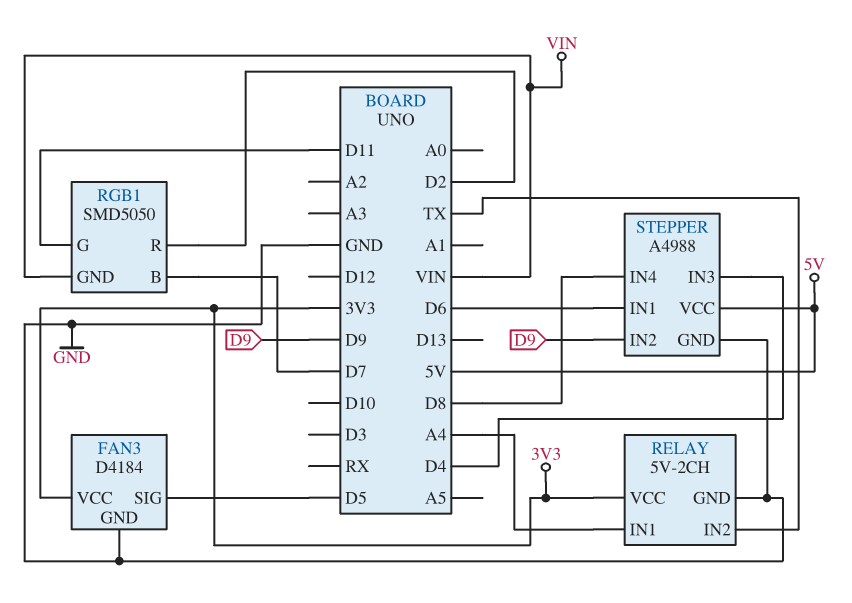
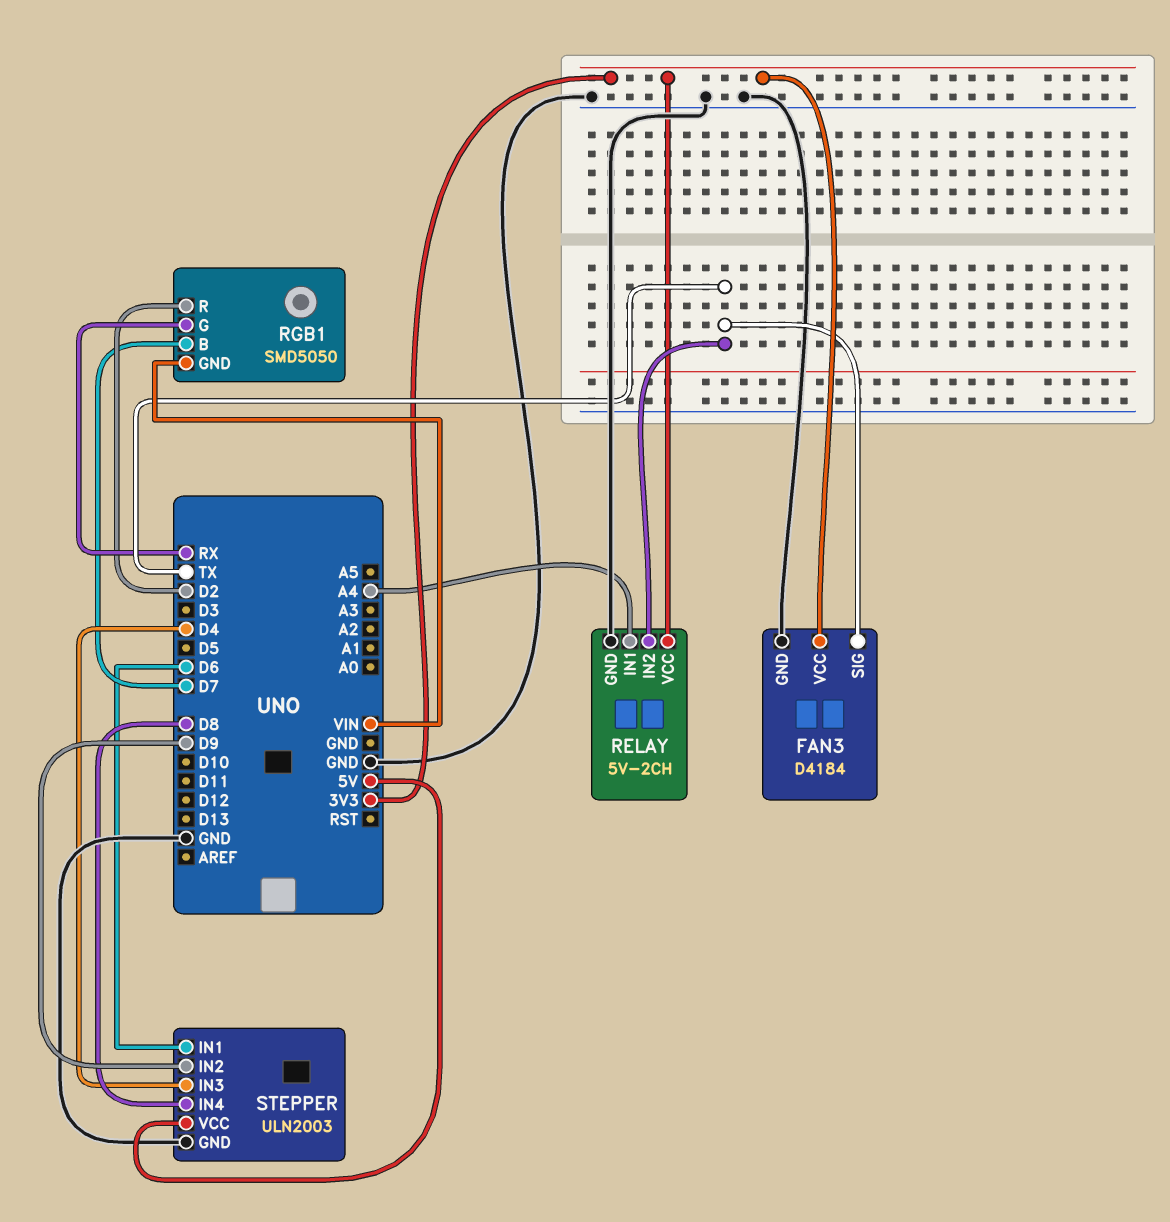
FAN3 pin SIG: D5 -> TX
RGB1 pin G: D11 -> RX
STEPPER: A4988 -> ULN2003

